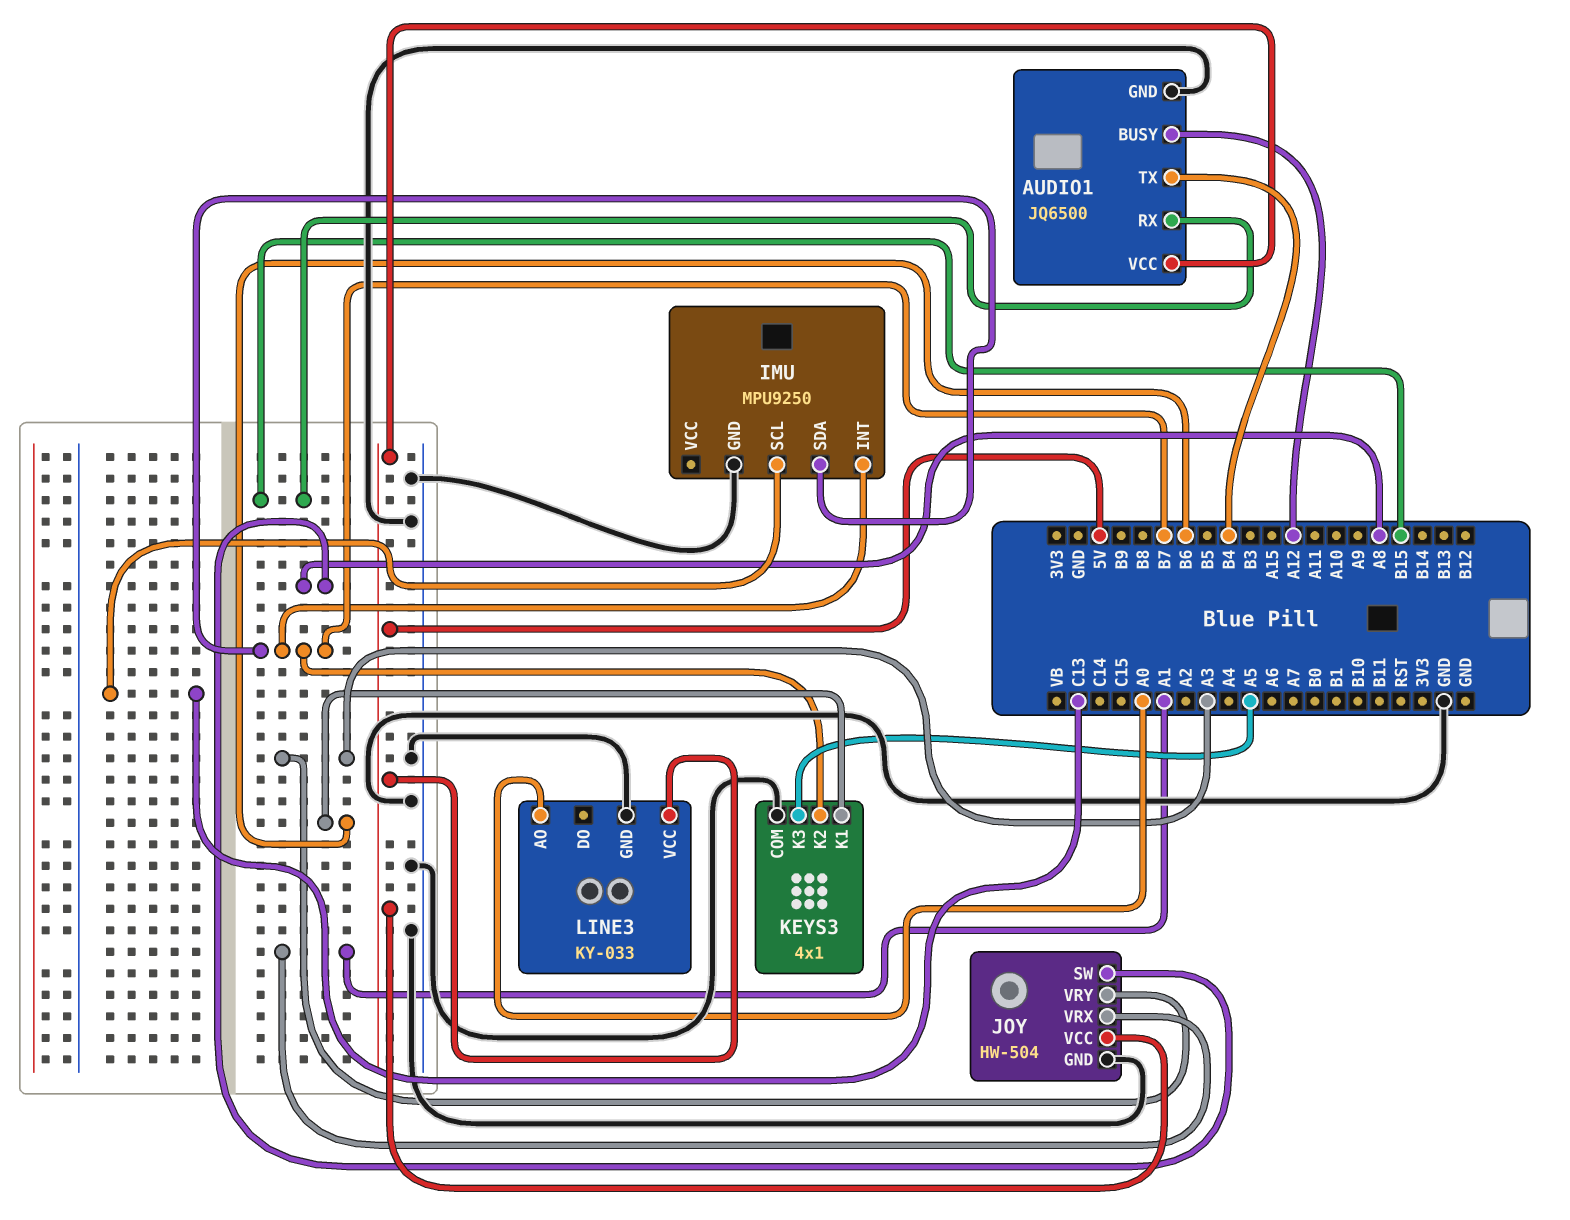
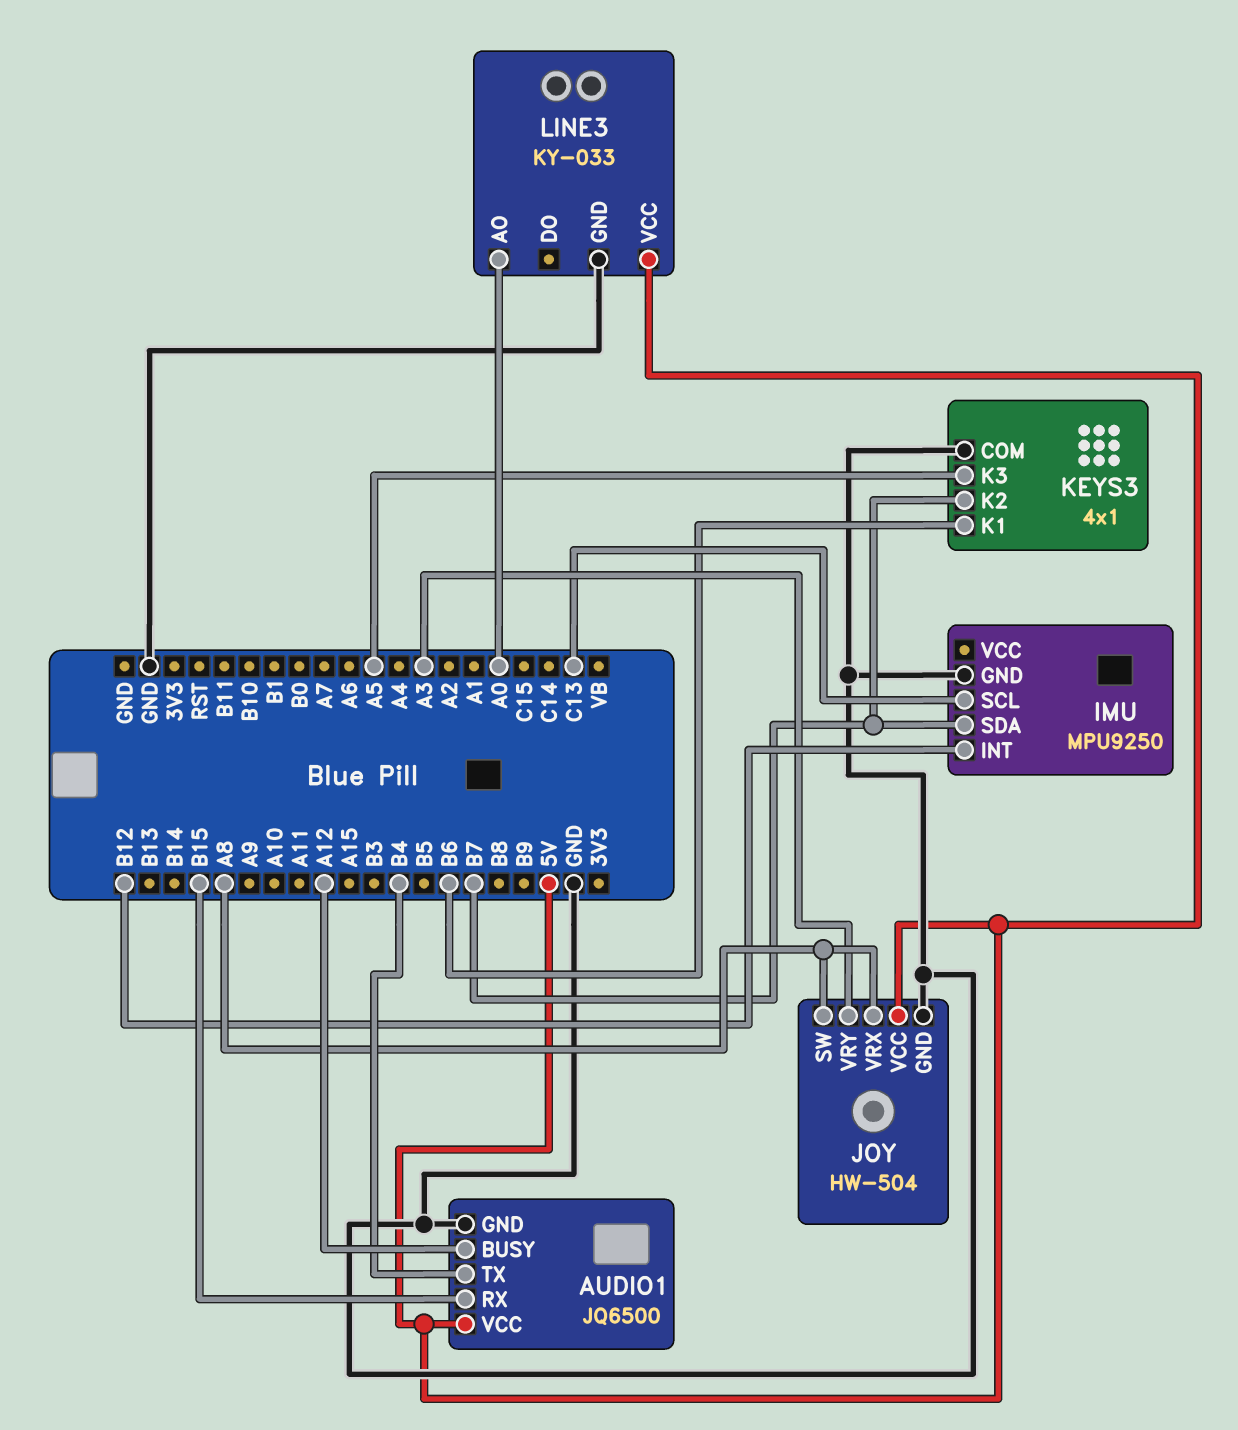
IMU pin INT: B7 -> B12
JOY pin VRX: A1 -> A8

